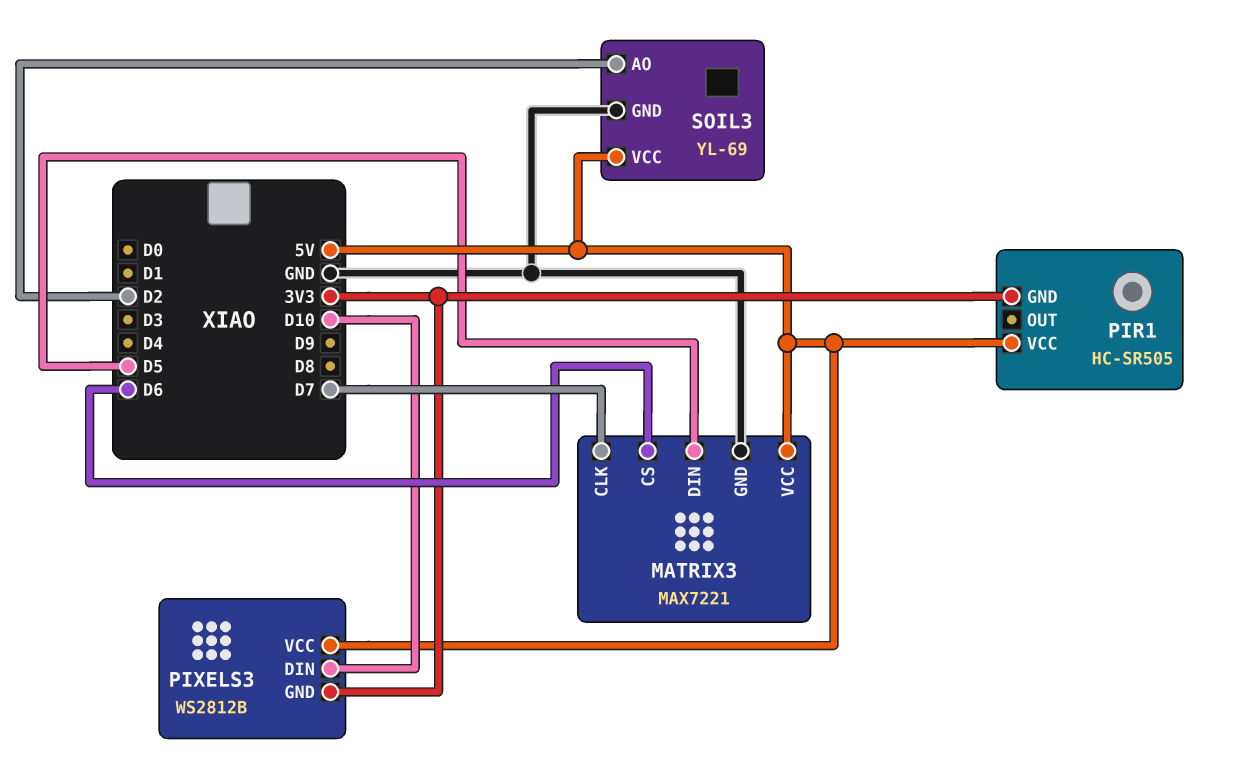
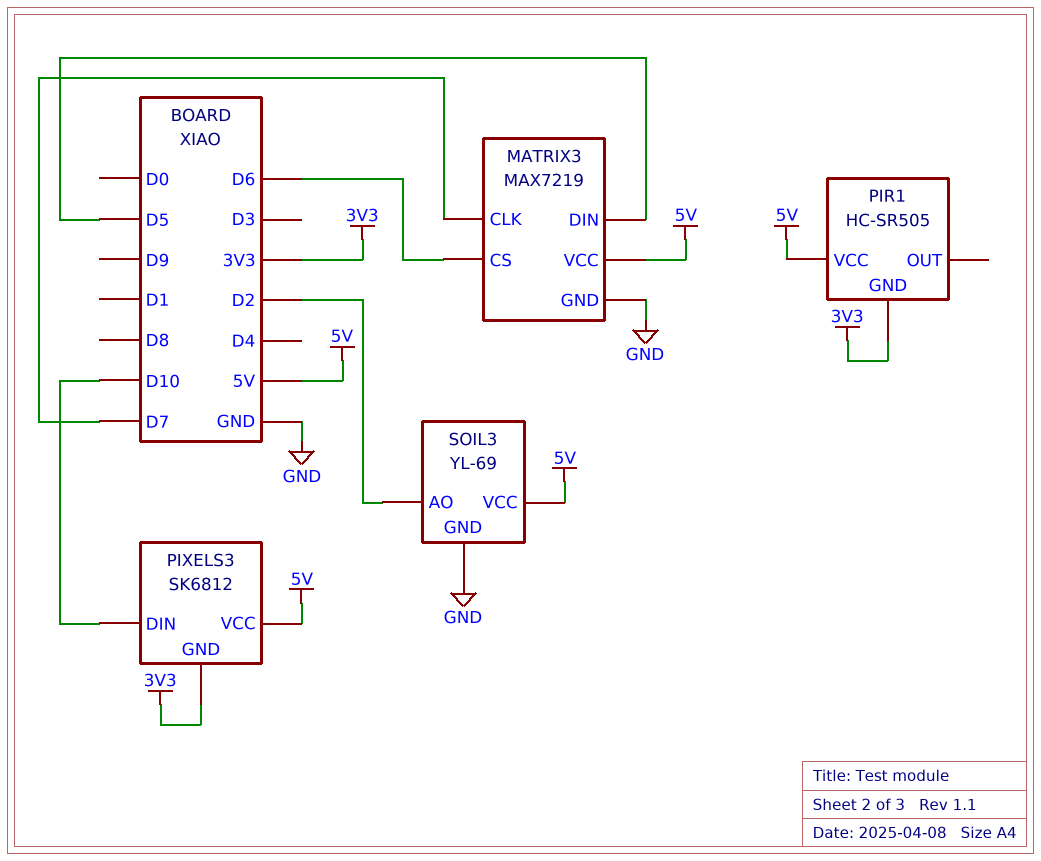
MATRIX3: MAX7221 -> MAX7219
PIXELS3: WS2812B -> SK6812

